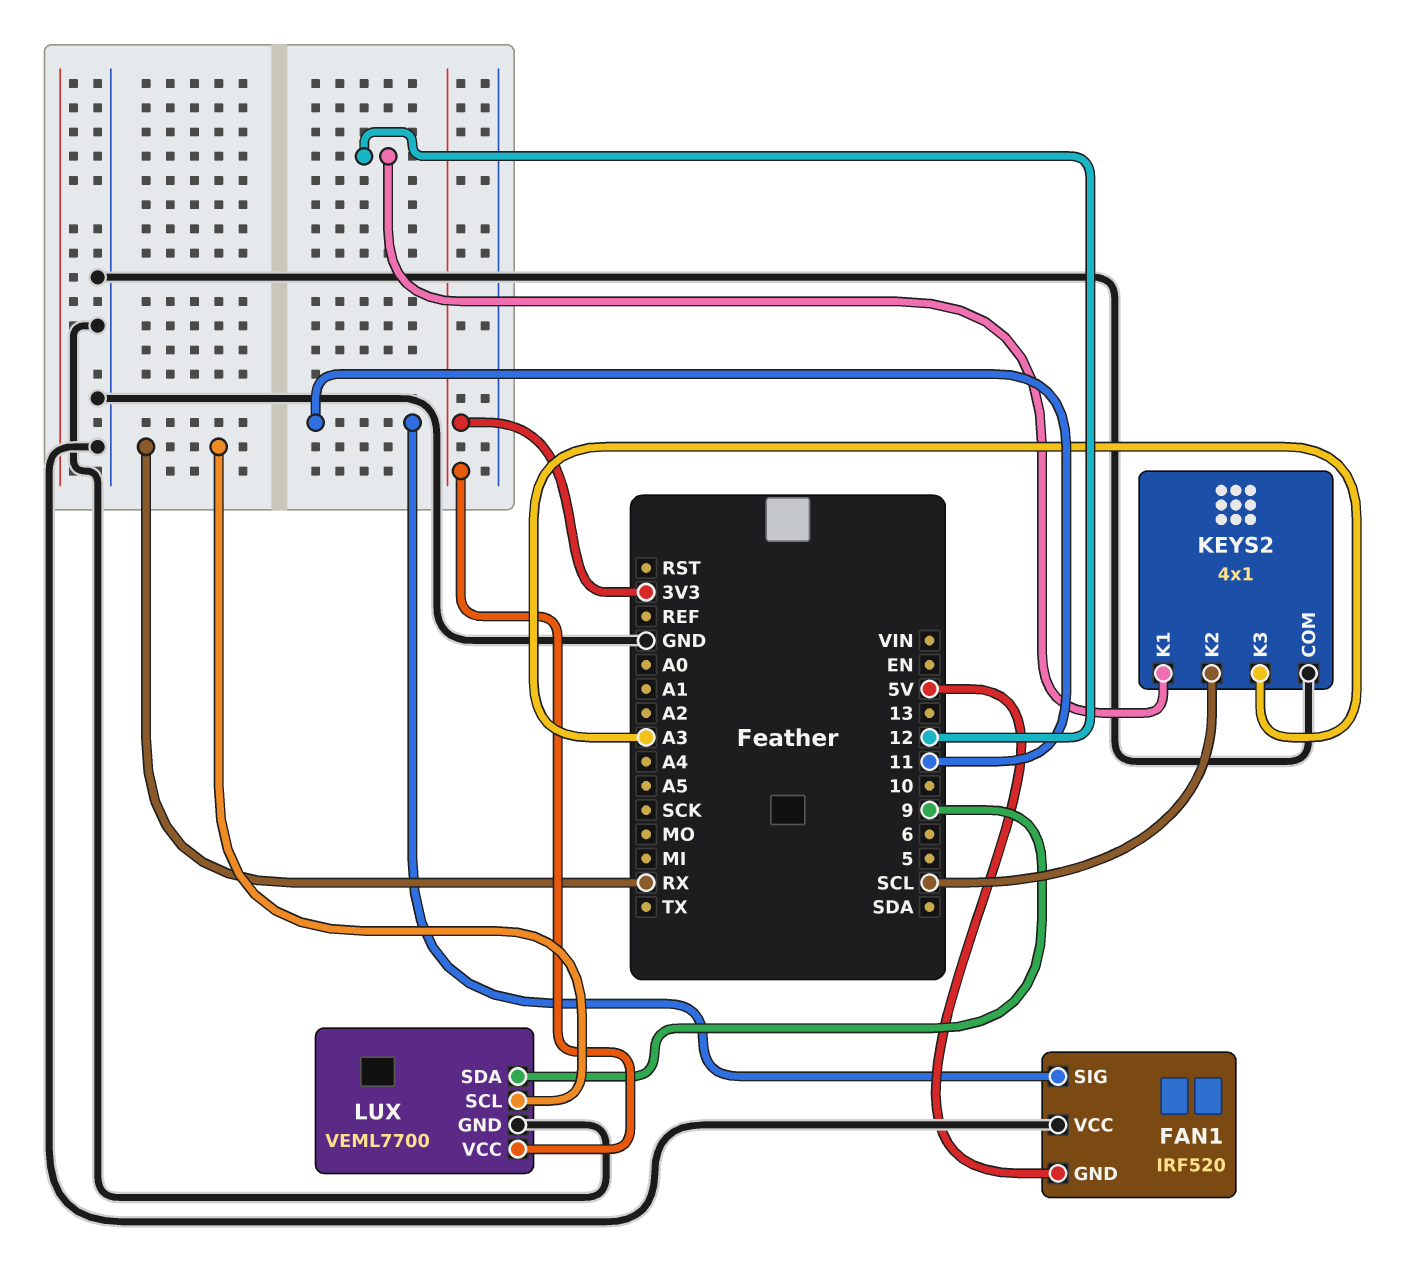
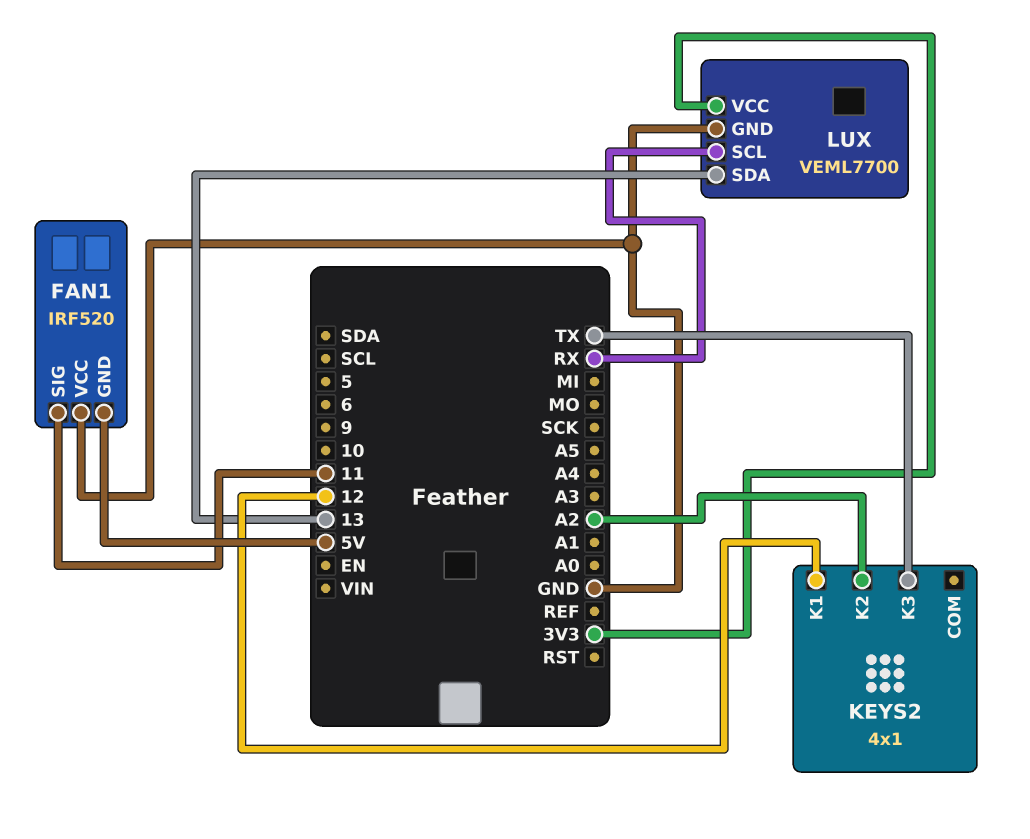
KEYS2 pin COM: GND -> none
KEYS2 pin K2: SCL -> A2
KEYS2 pin K3: A3 -> TX
LUX pin SDA: 9 -> 13

